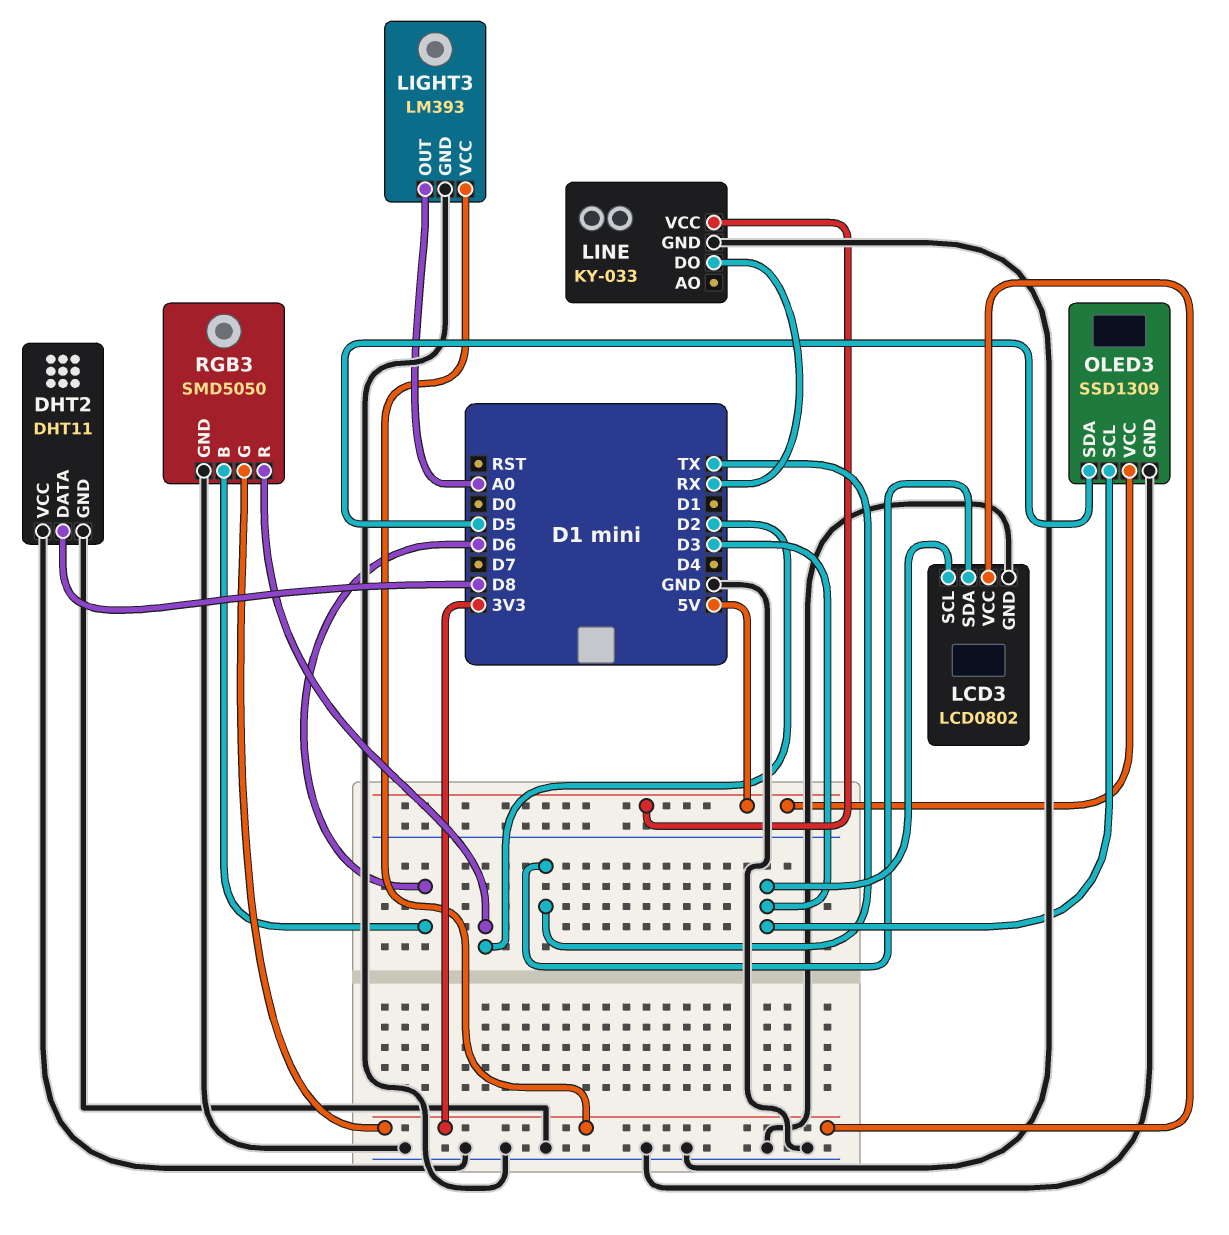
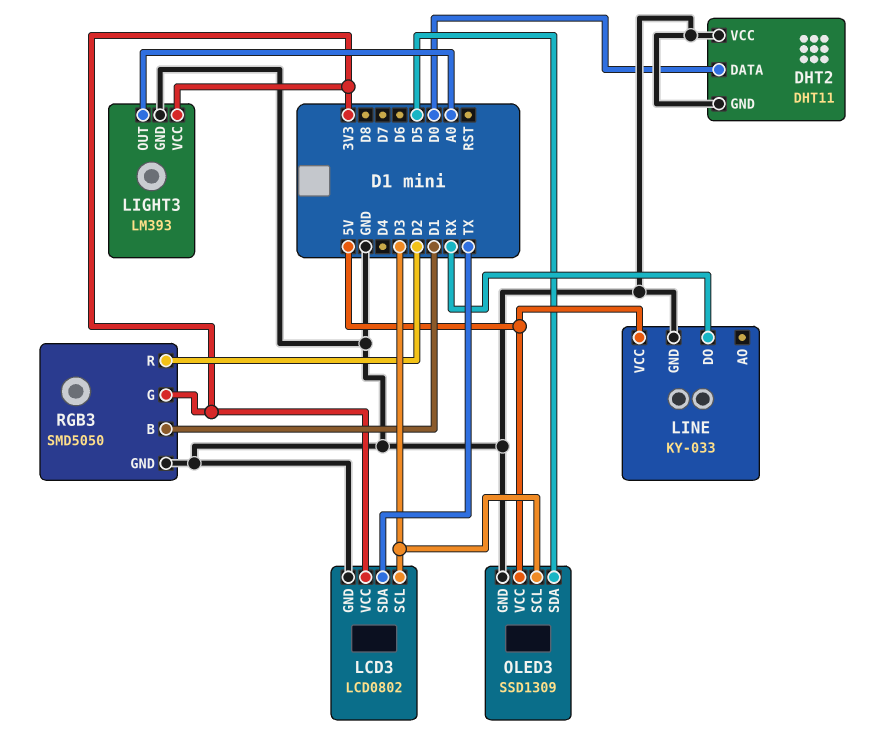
DHT2 pin DATA: D8 -> D0
RGB3 pin B: D6 -> D1

